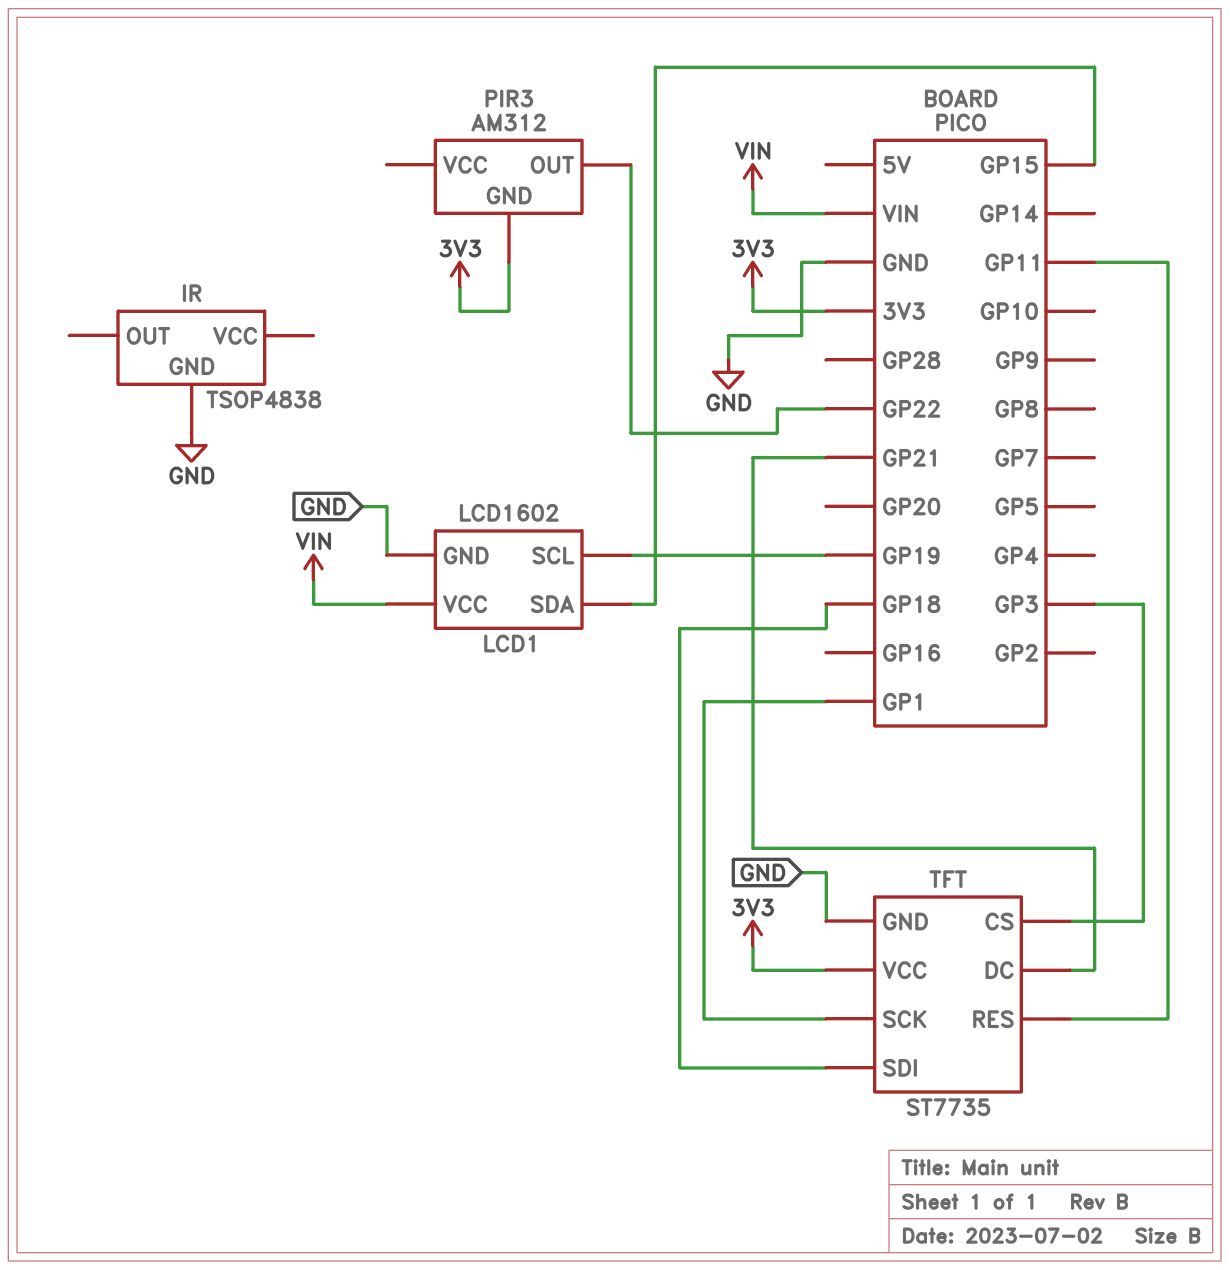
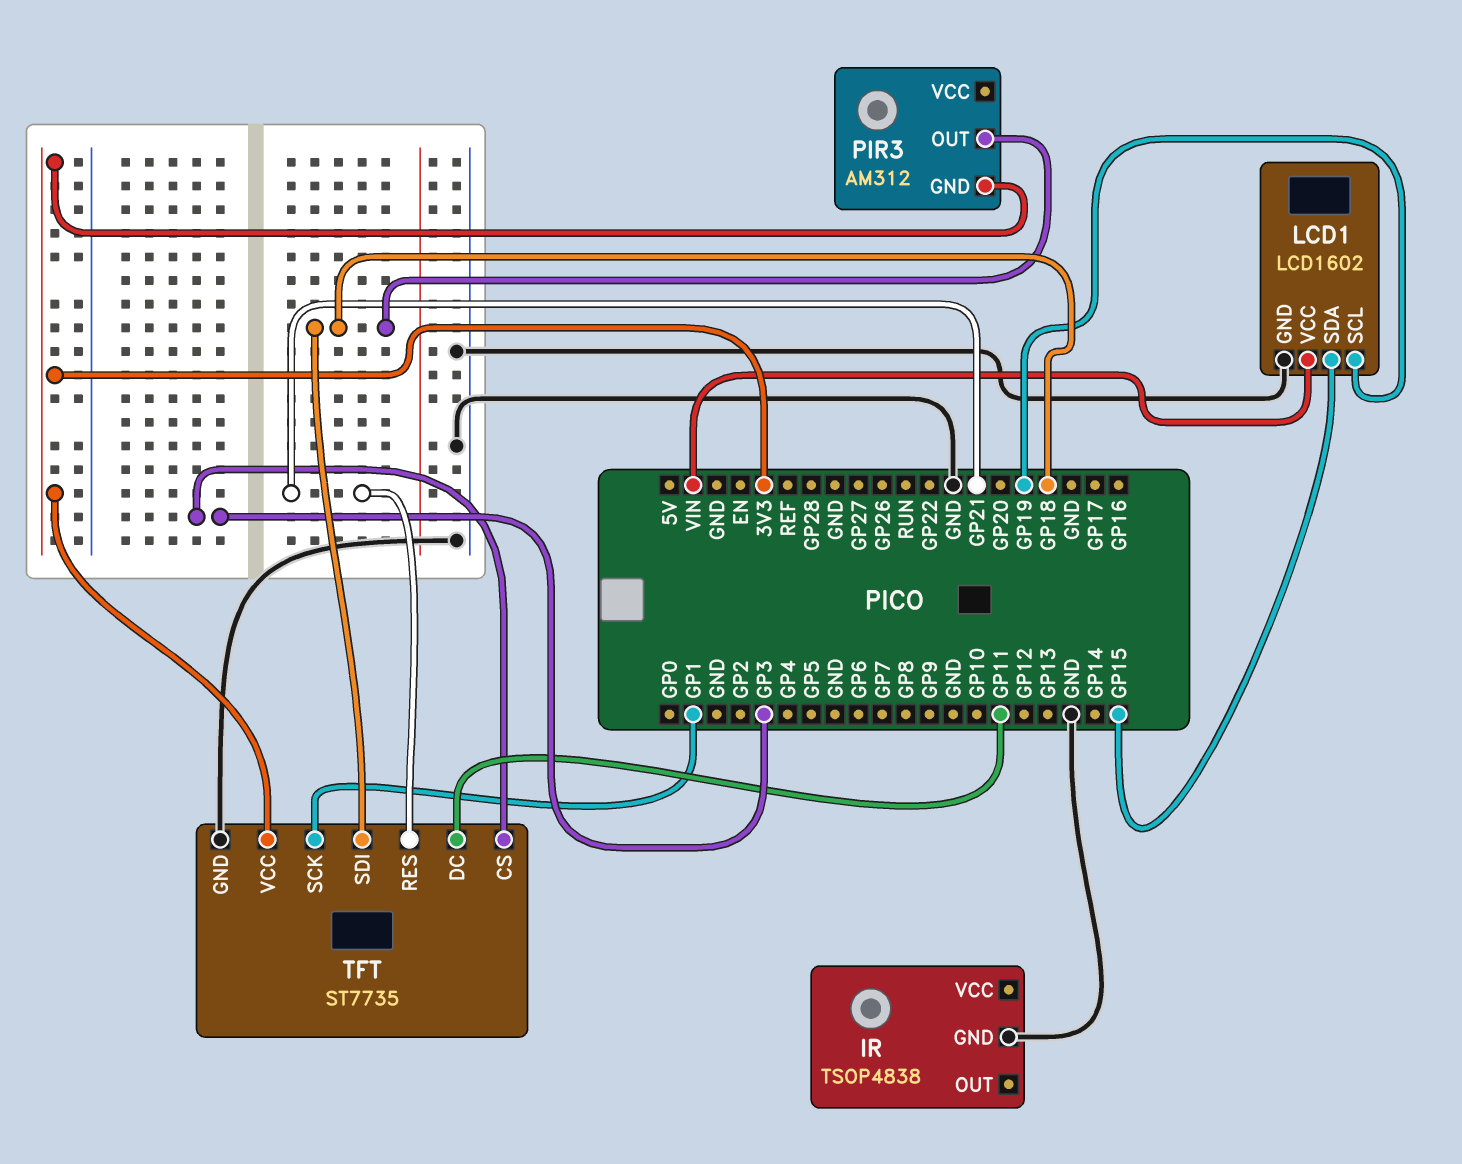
PIR3 pin OUT: GP22 -> GP18
TFT pin DC: GP21 -> GP11
TFT pin RES: GP11 -> GP21

